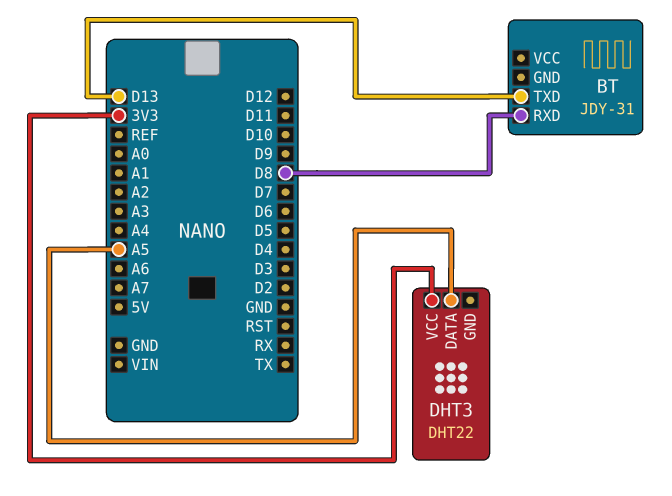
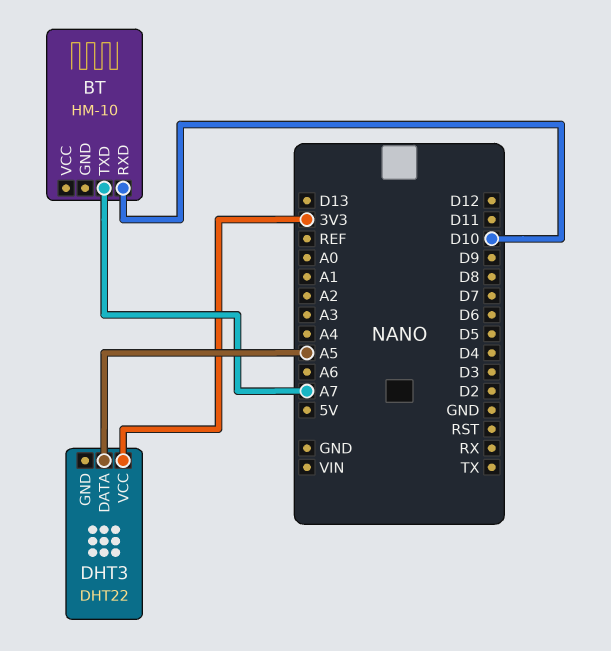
BT: JDY-31 -> HM-10
BT pin RXD: D8 -> D10
BT pin TXD: D13 -> A7

